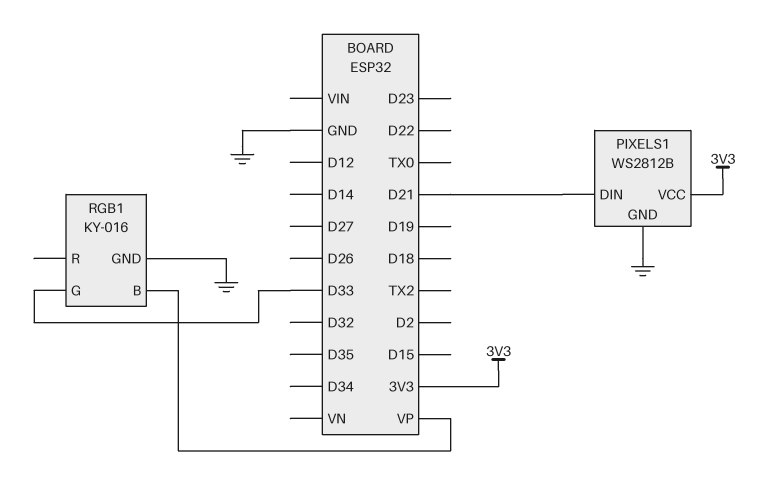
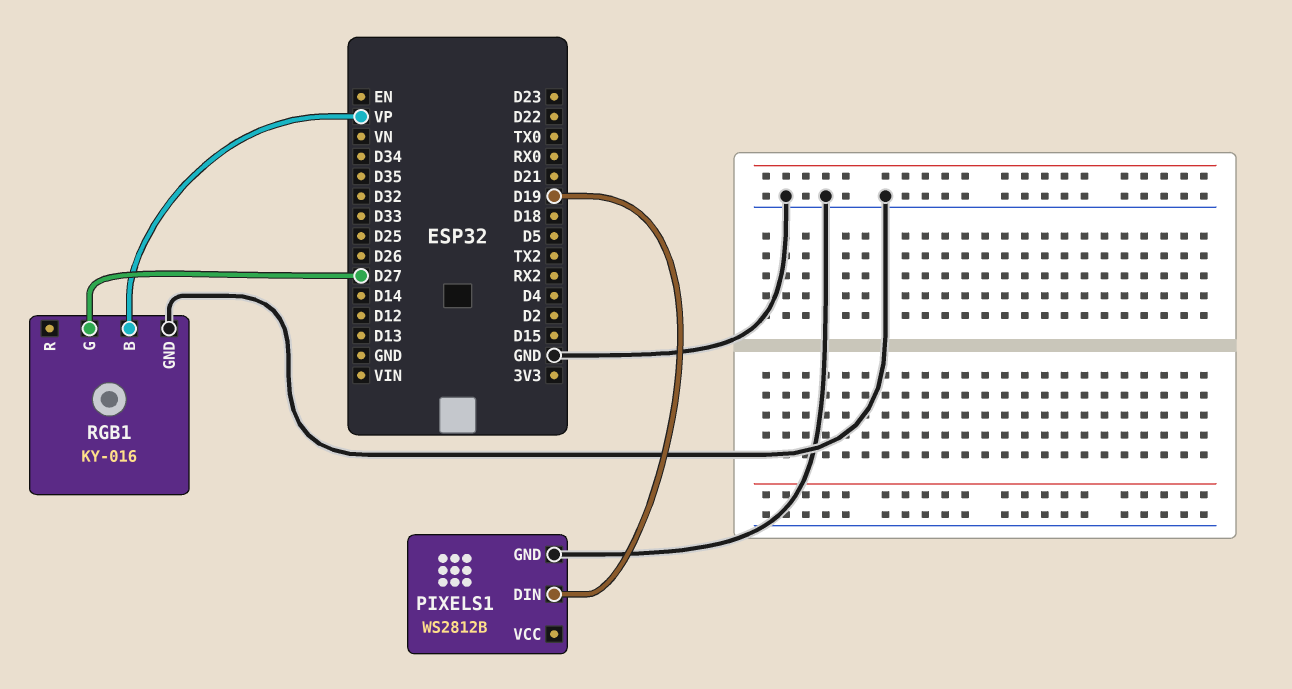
PIXELS1 pin DIN: D21 -> D19
PIXELS1 pin VCC: 3V3 -> none
RGB1 pin G: D33 -> D27

